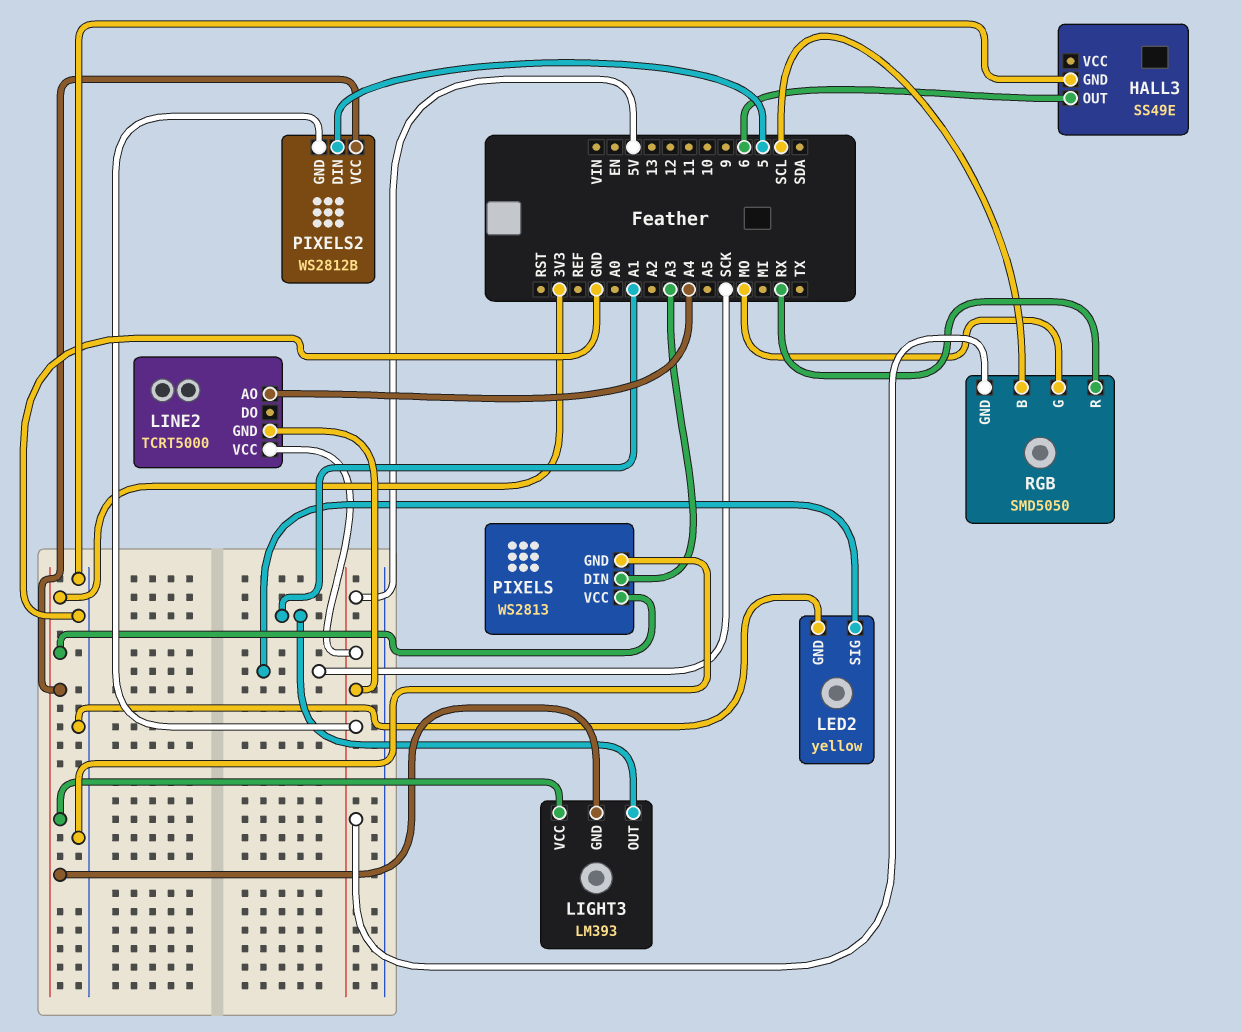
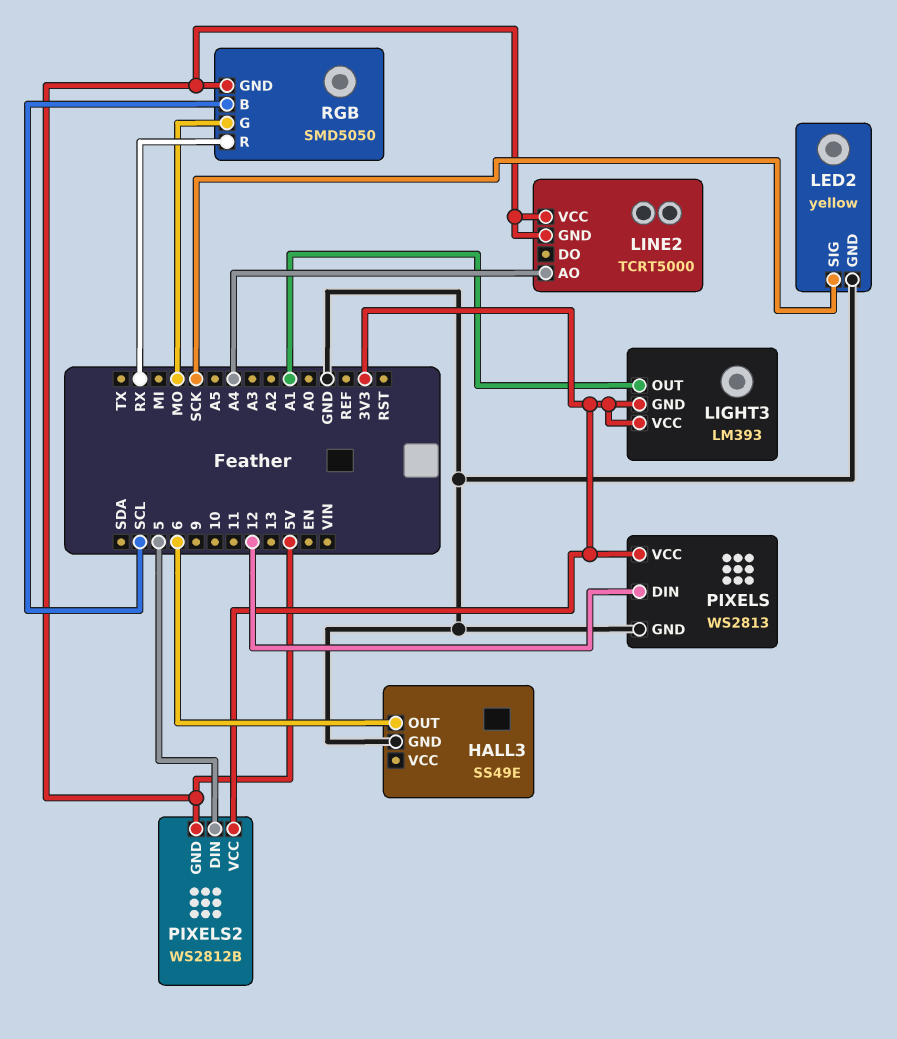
PIXELS pin DIN: A3 -> 12

